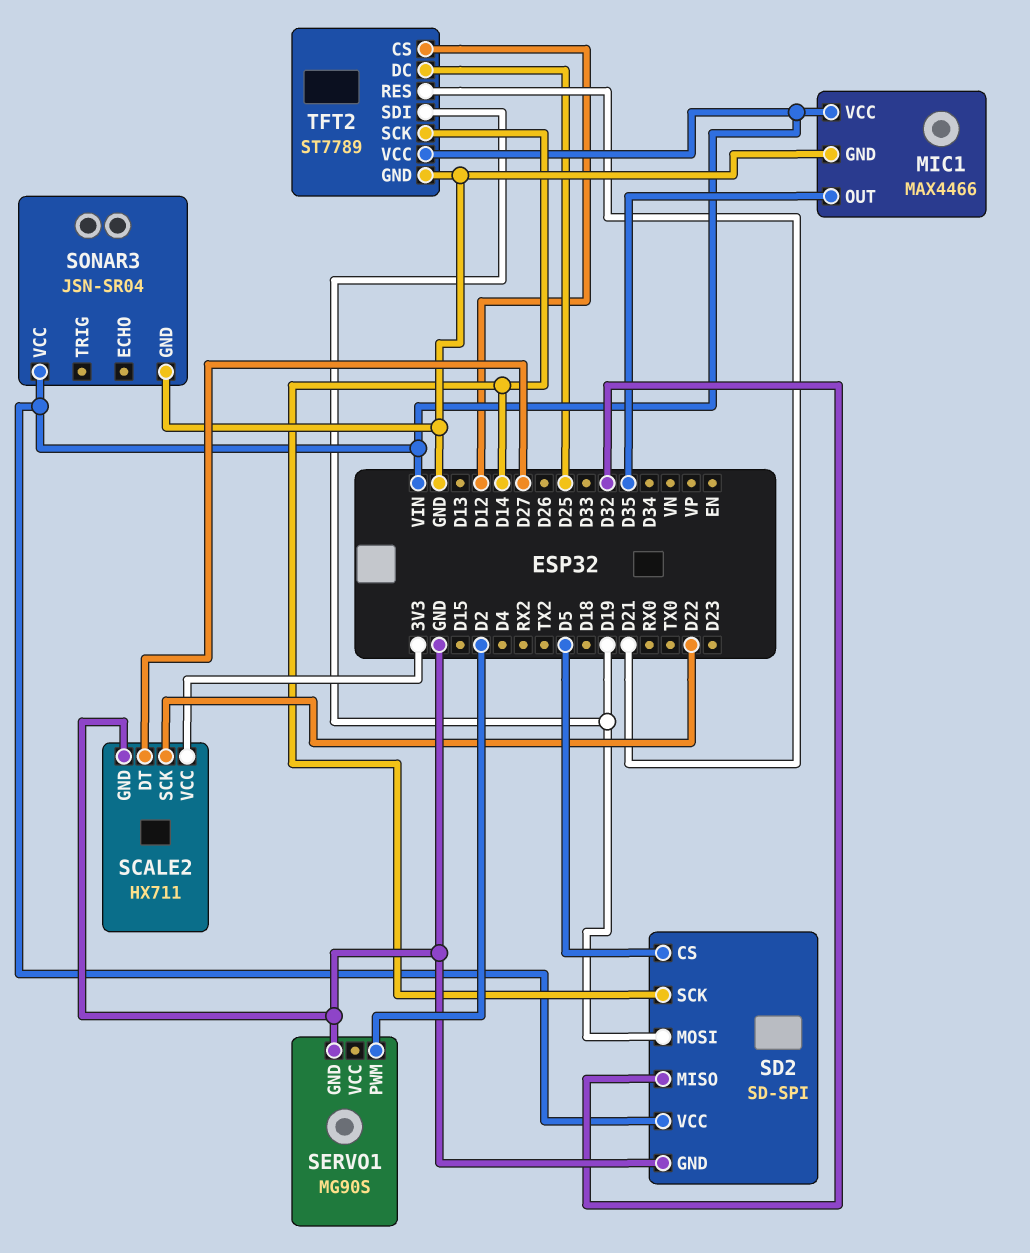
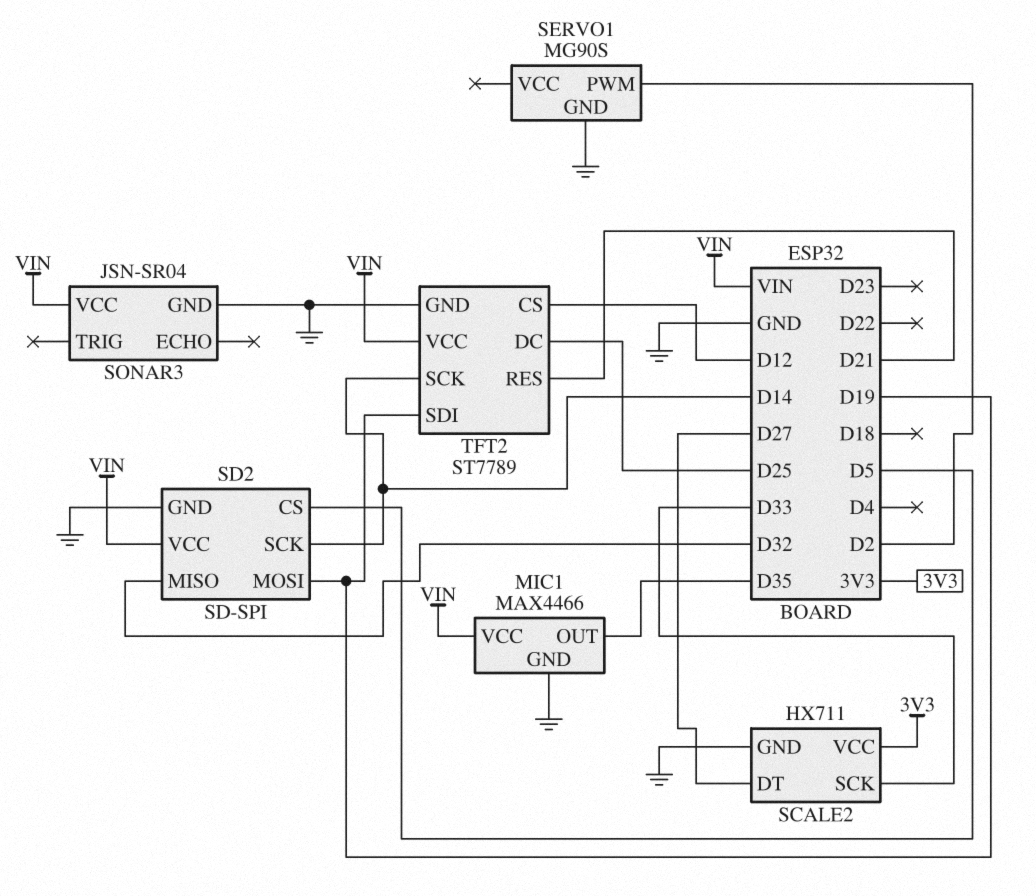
SCALE2 pin SCK: D22 -> D33

